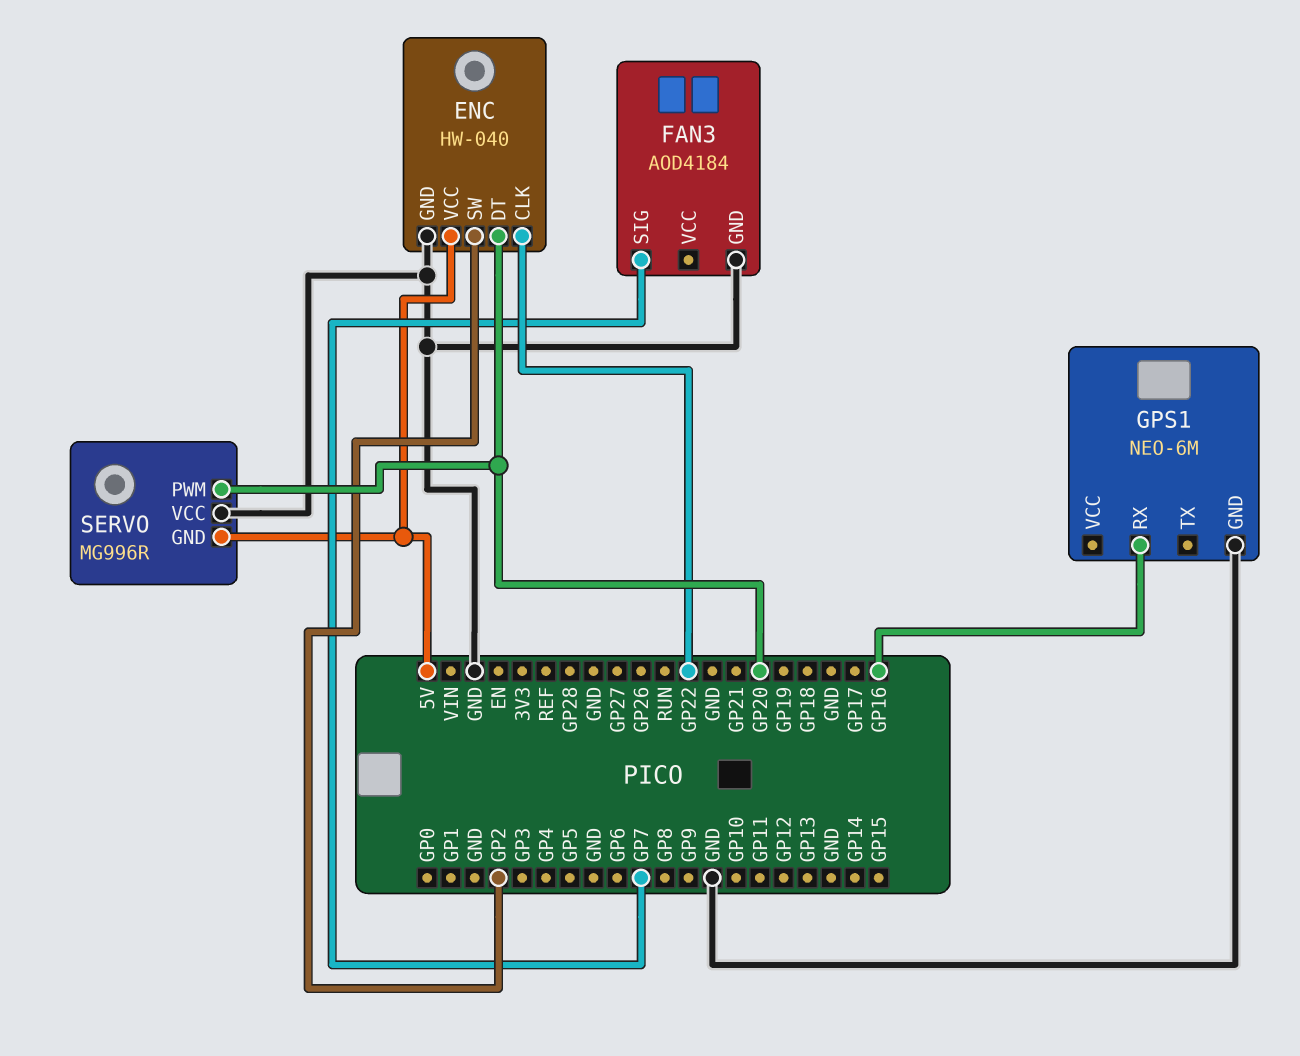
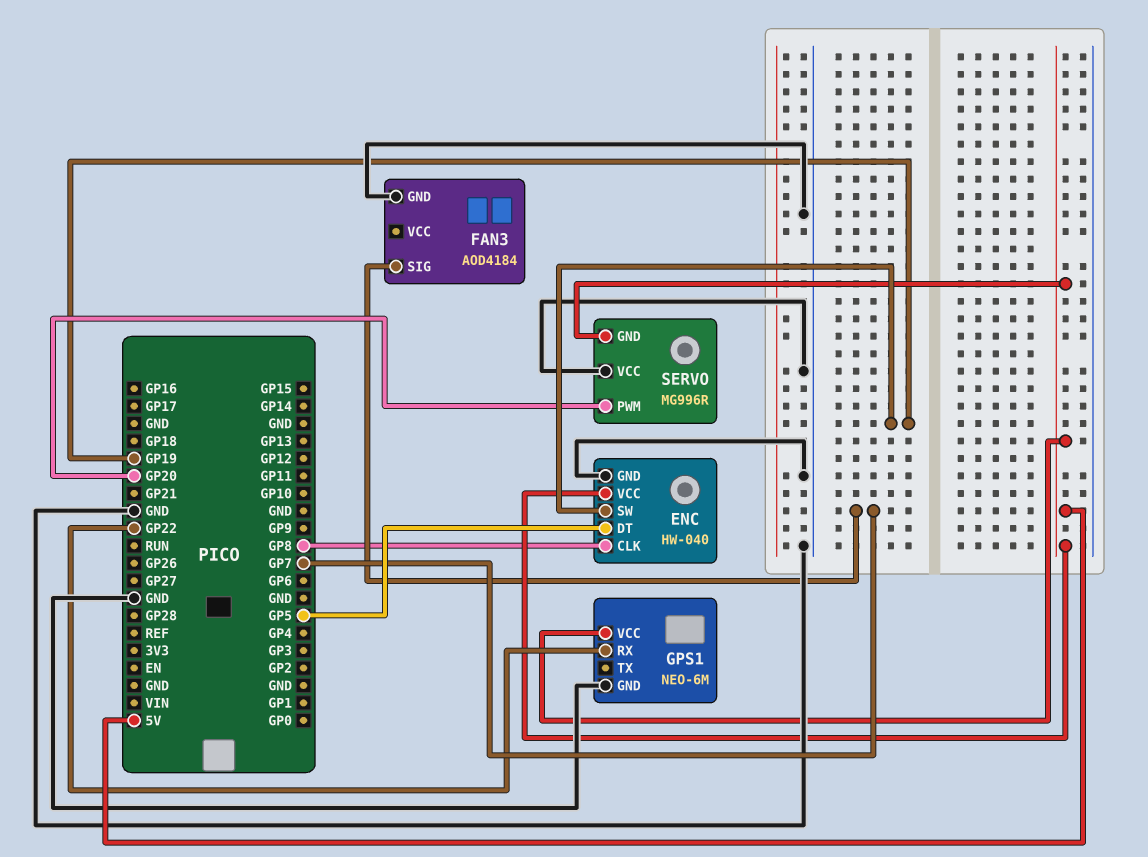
ENC pin CLK: GP22 -> GP8
ENC pin DT: GP20 -> GP5
ENC pin SW: GP2 -> GP19
GPS1 pin RX: GP16 -> GP22
GPS1 pin VCC: none -> 5V

